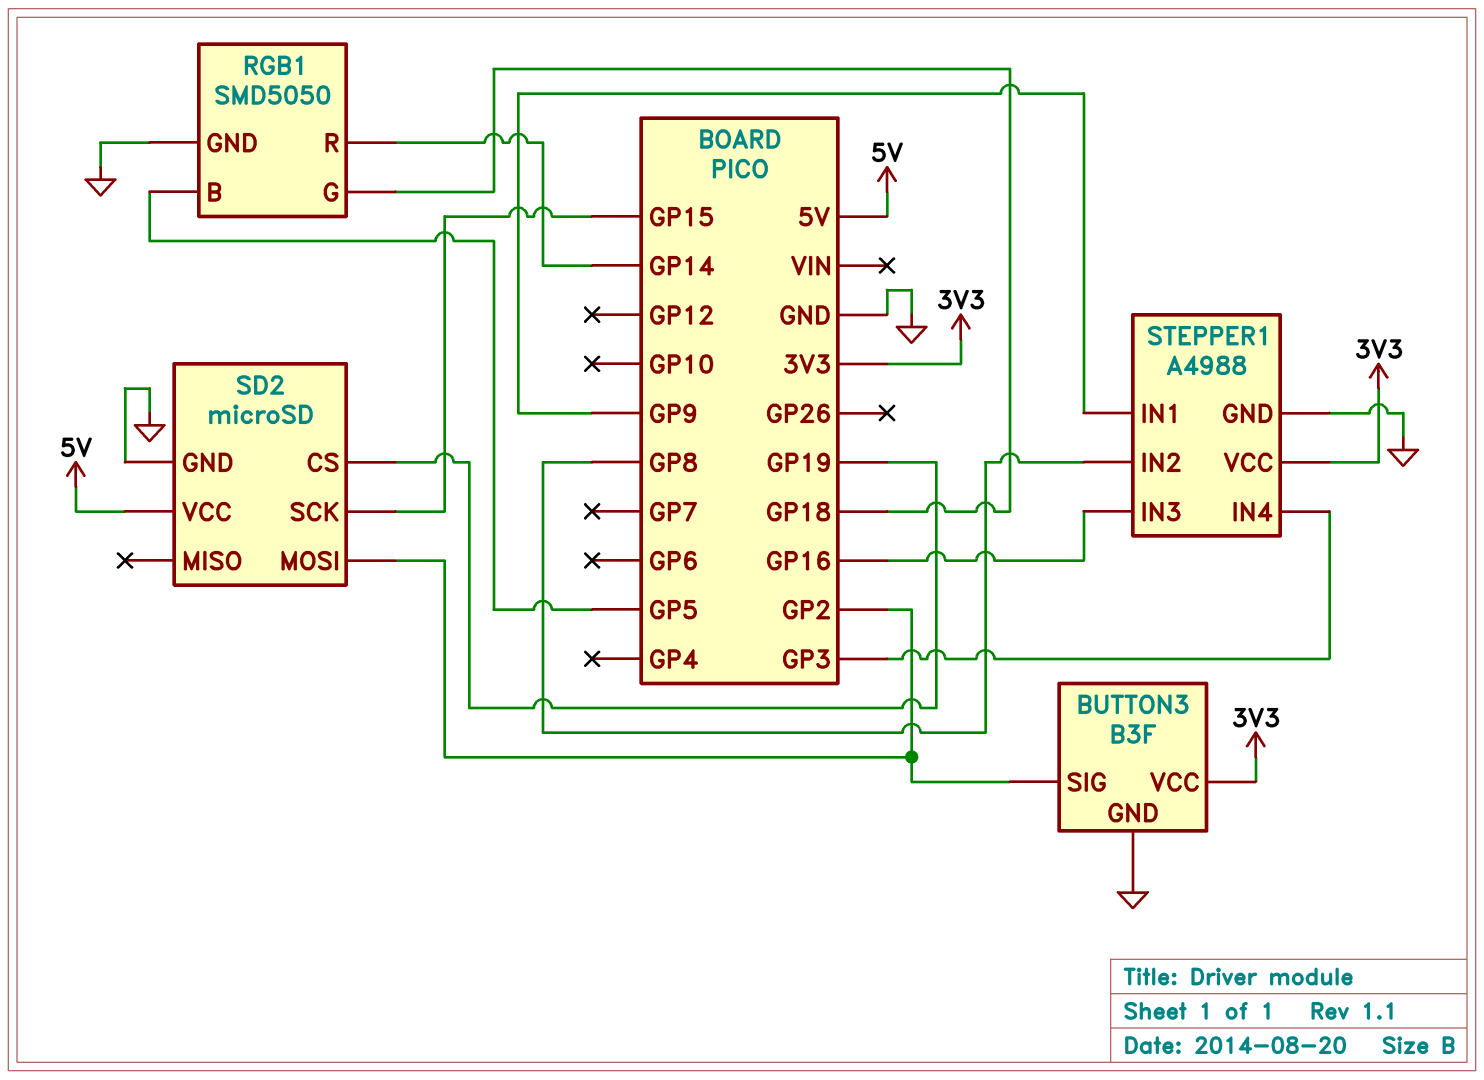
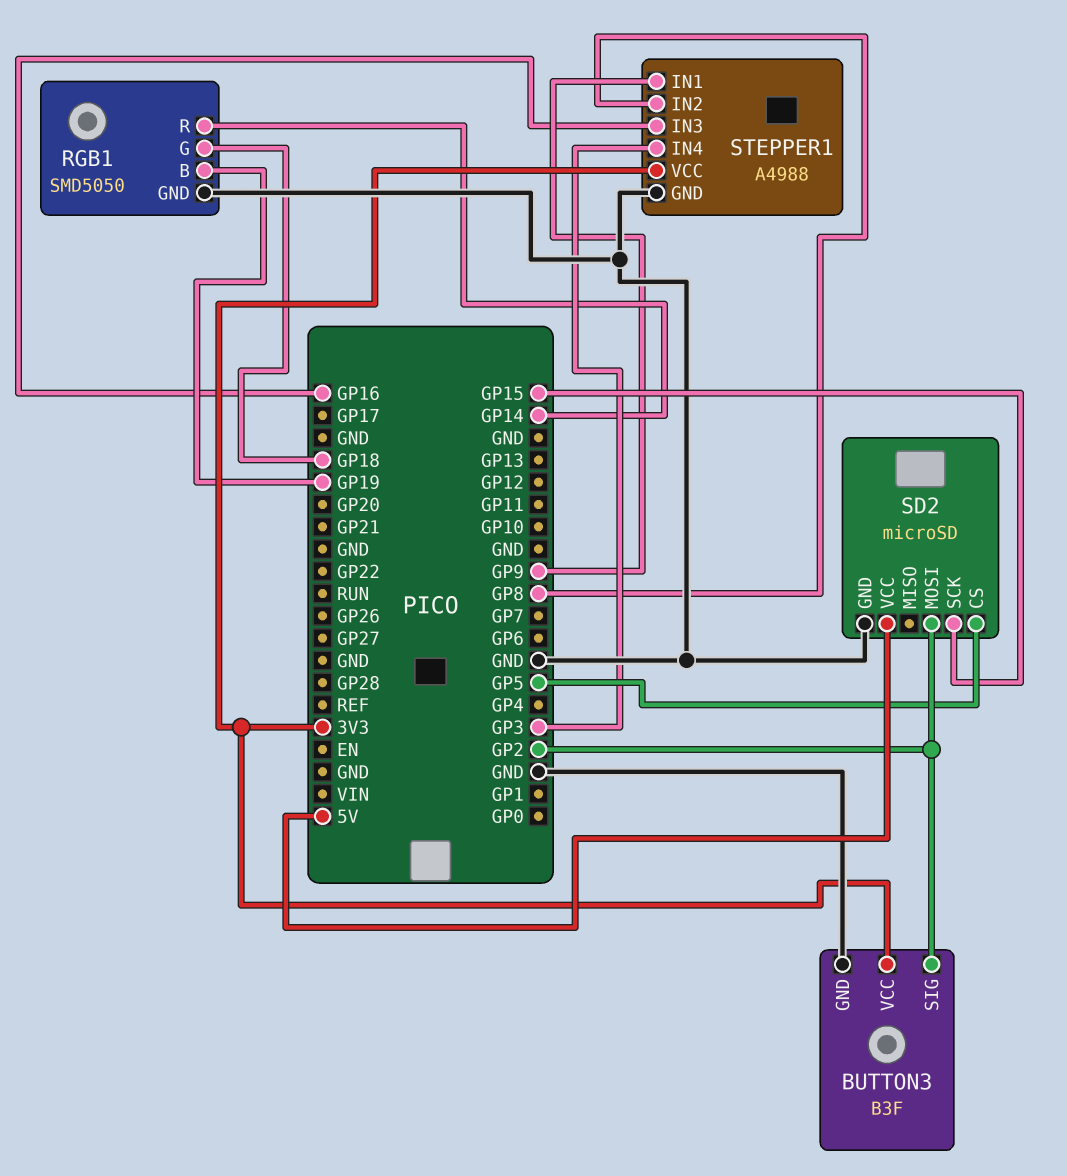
RGB1 pin B: GP5 -> GP19
SD2 pin CS: GP19 -> GP5

